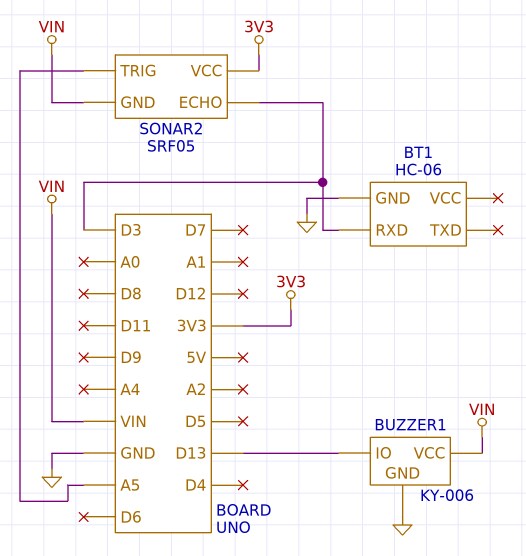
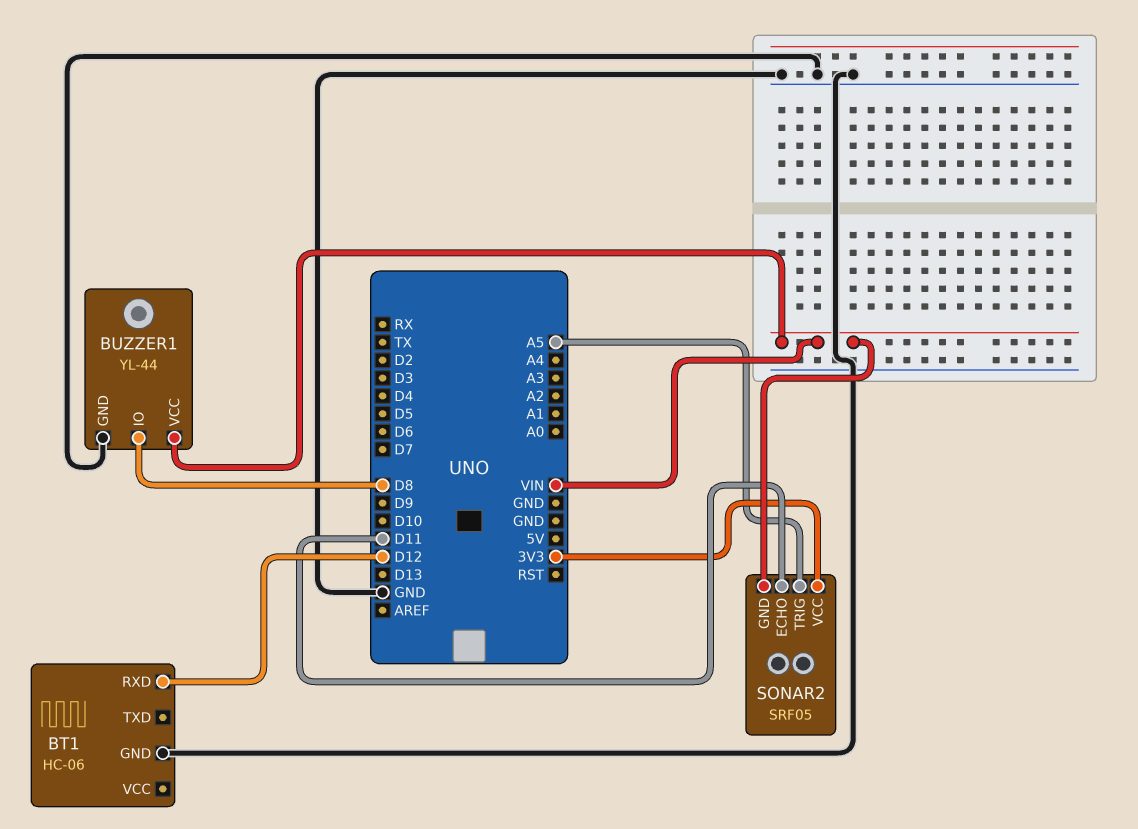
BT1 pin RXD: D3 -> D12
BUZZER1: KY-006 -> YL-44
BUZZER1 pin IO: D13 -> D8
SONAR2 pin ECHO: D3 -> D11

